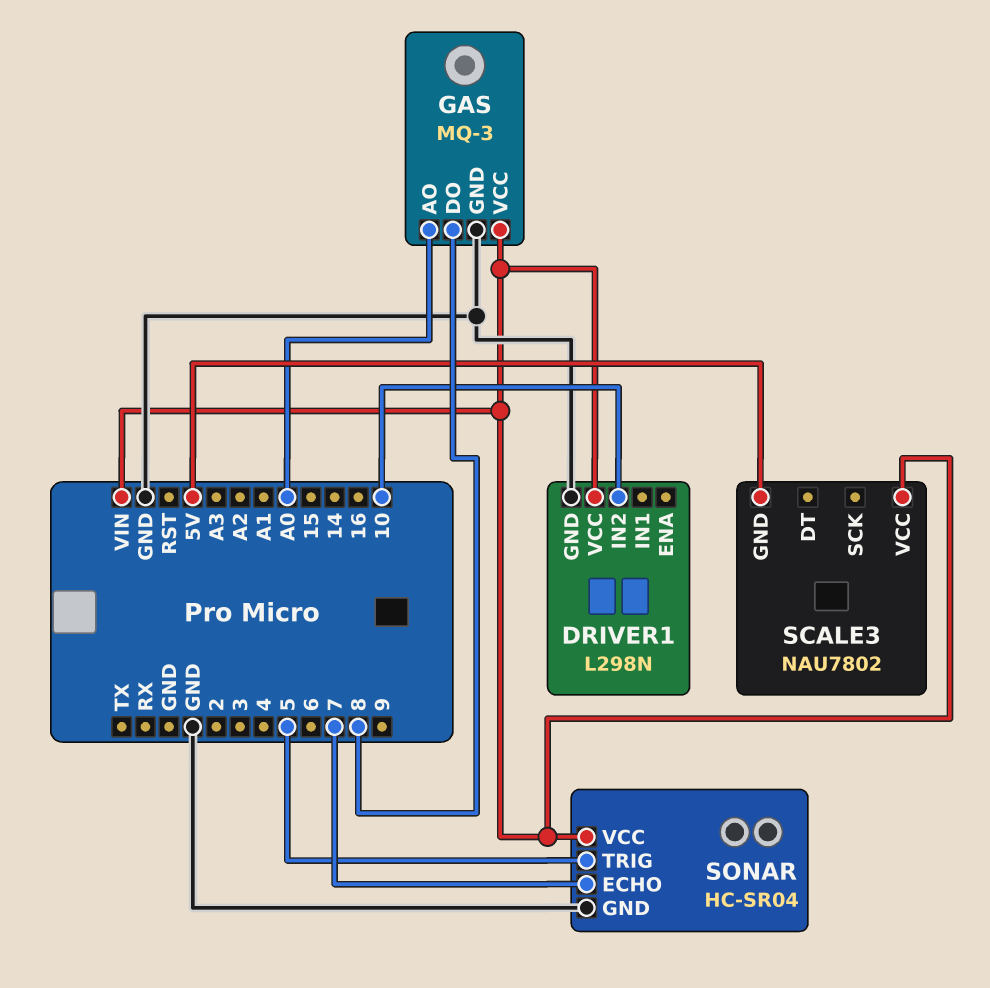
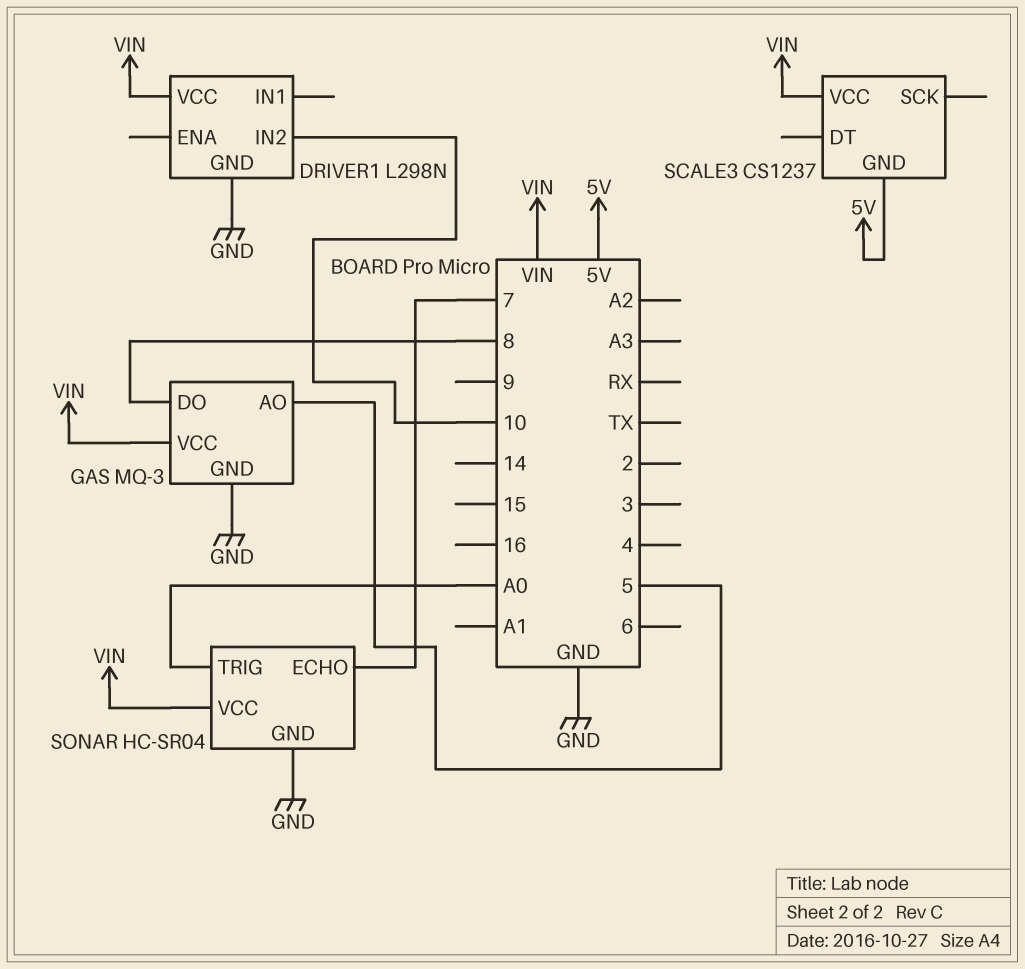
GAS pin AO: A0 -> 5
SCALE3: NAU7802 -> CS1237
SONAR pin TRIG: 5 -> A0

